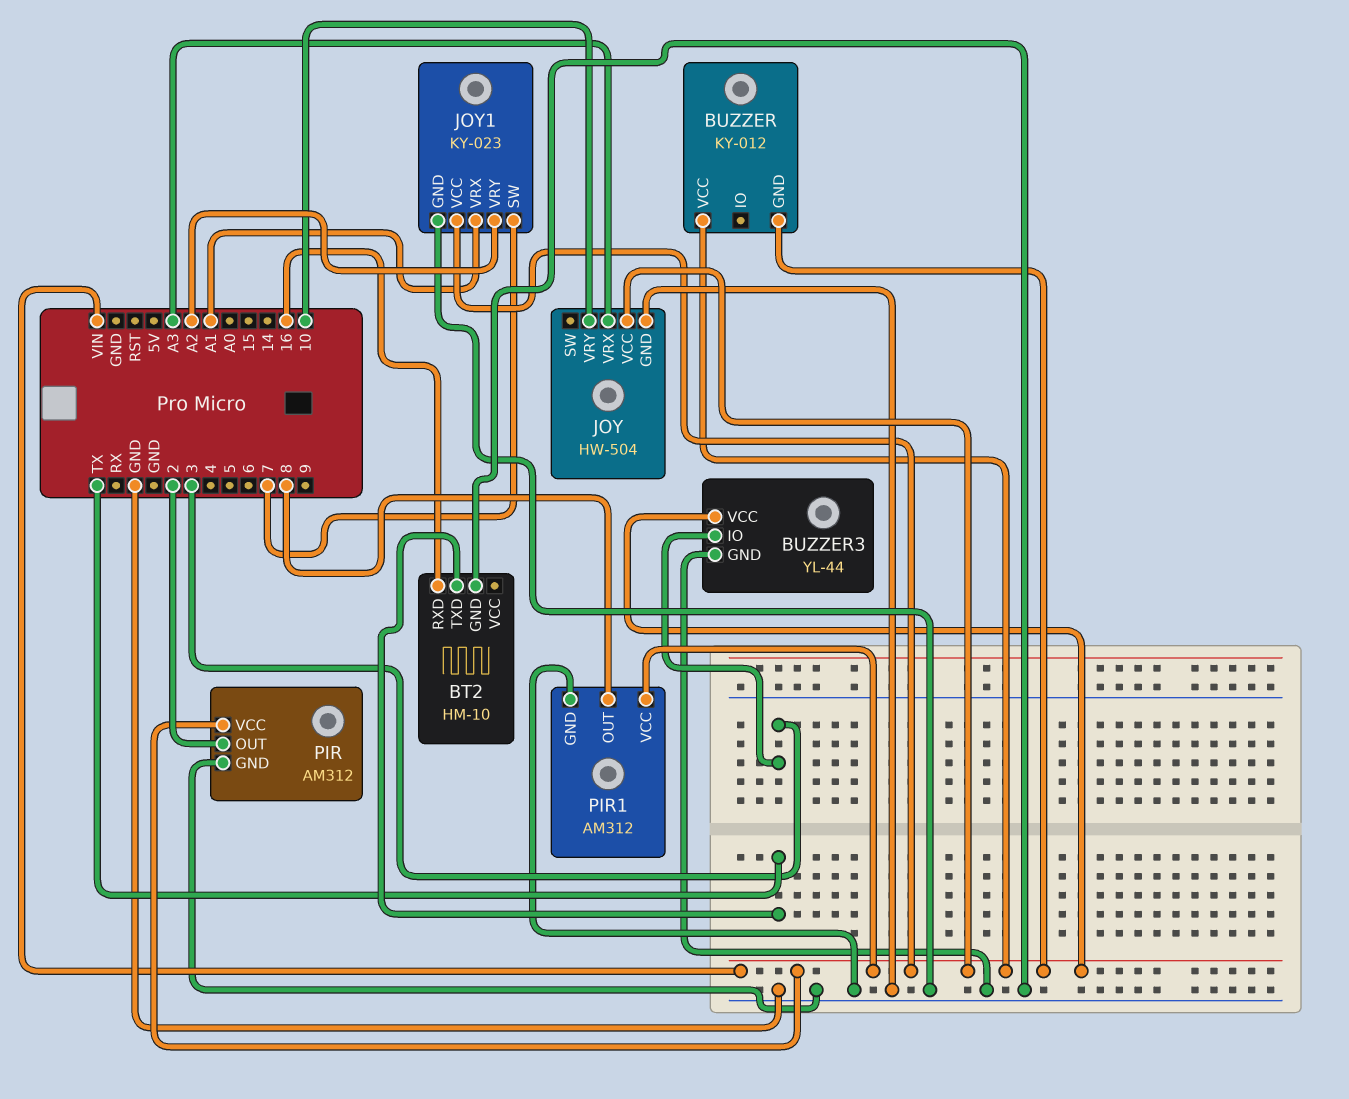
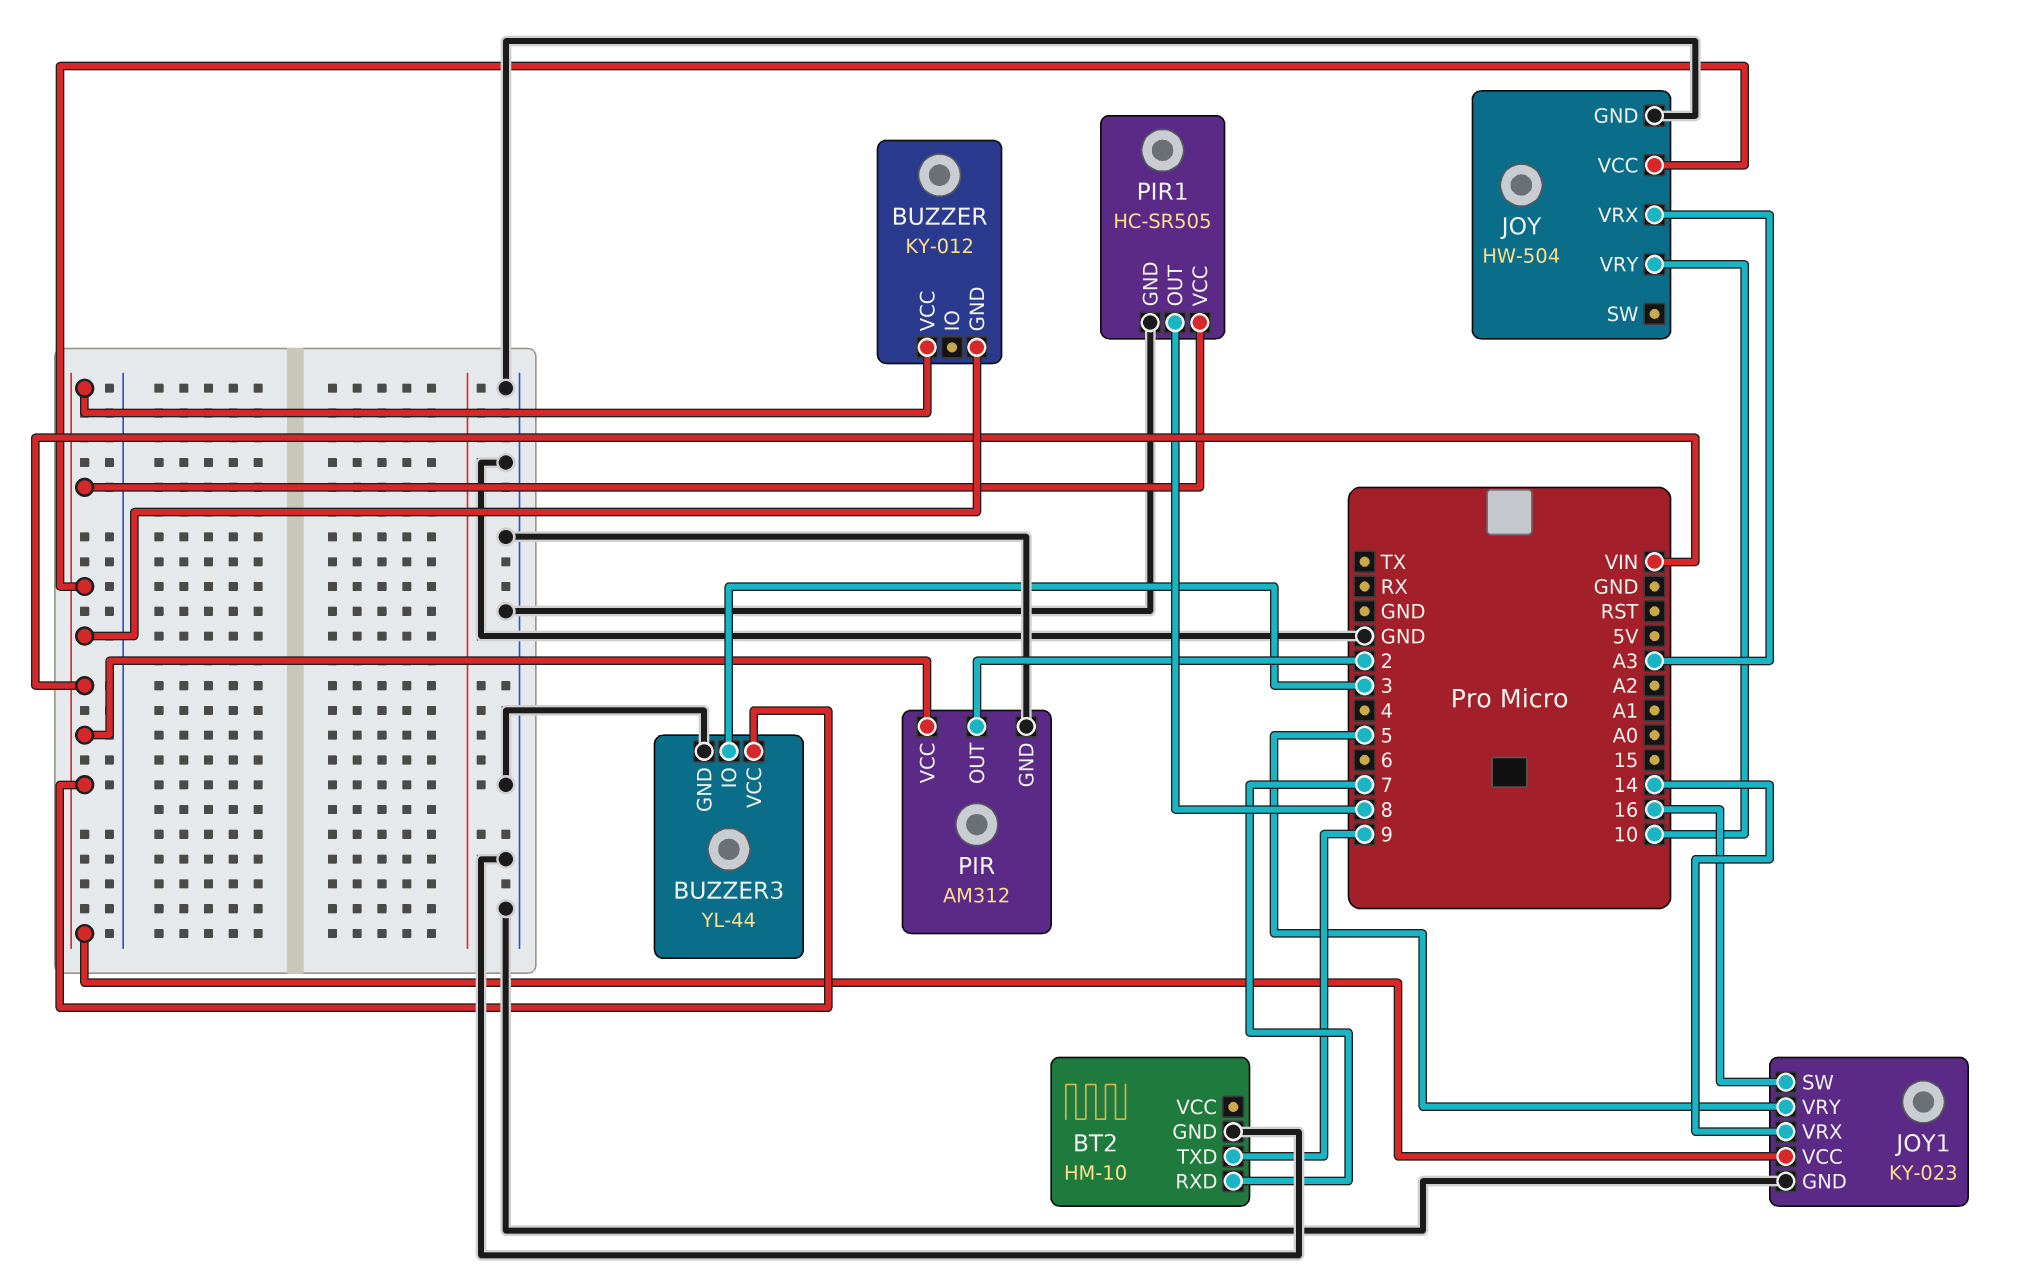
BT2 pin RXD: 16 -> 7
BT2 pin TXD: TX -> 9
JOY1 pin SW: 7 -> 16
JOY1 pin VRX: A1 -> 14
JOY1 pin VRY: A2 -> 5
PIR1: AM312 -> HC-SR505

